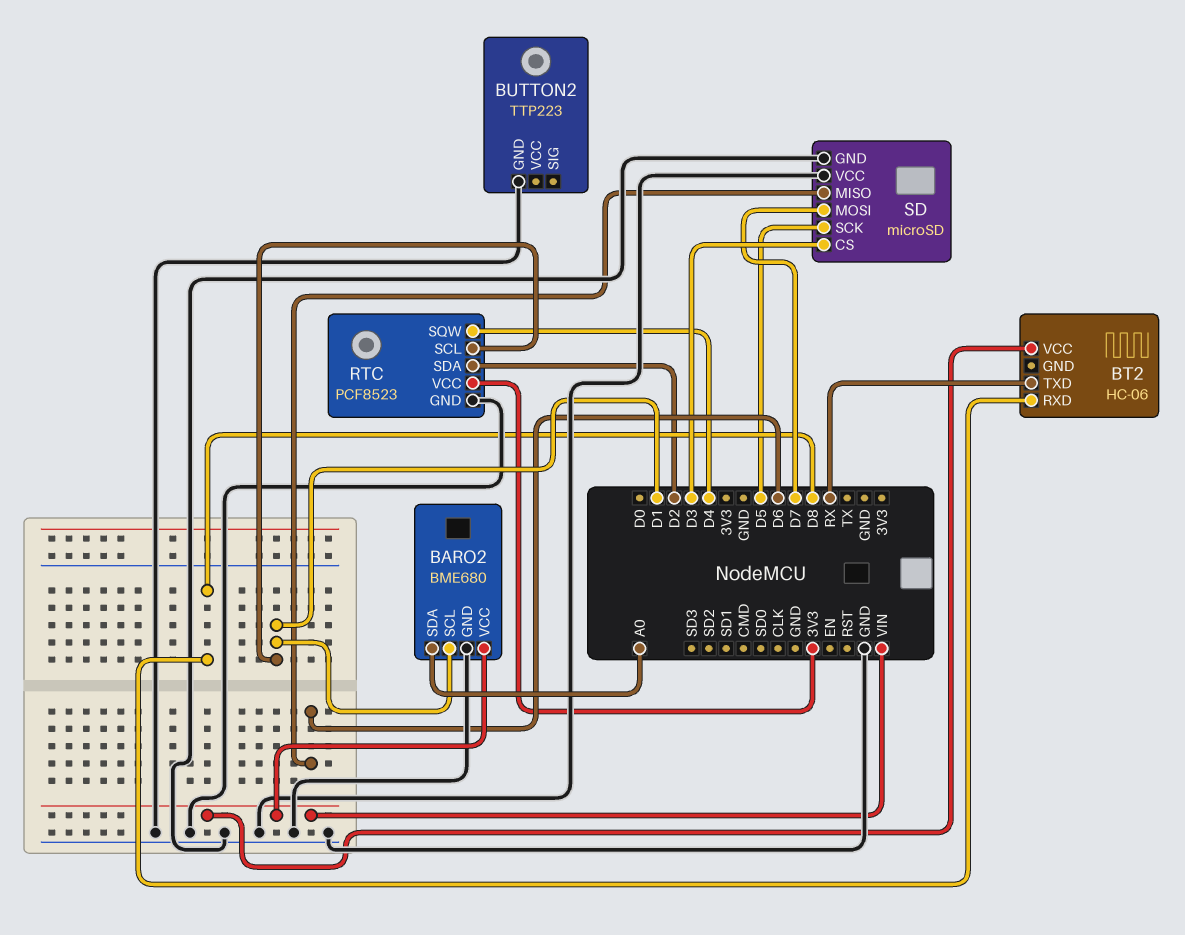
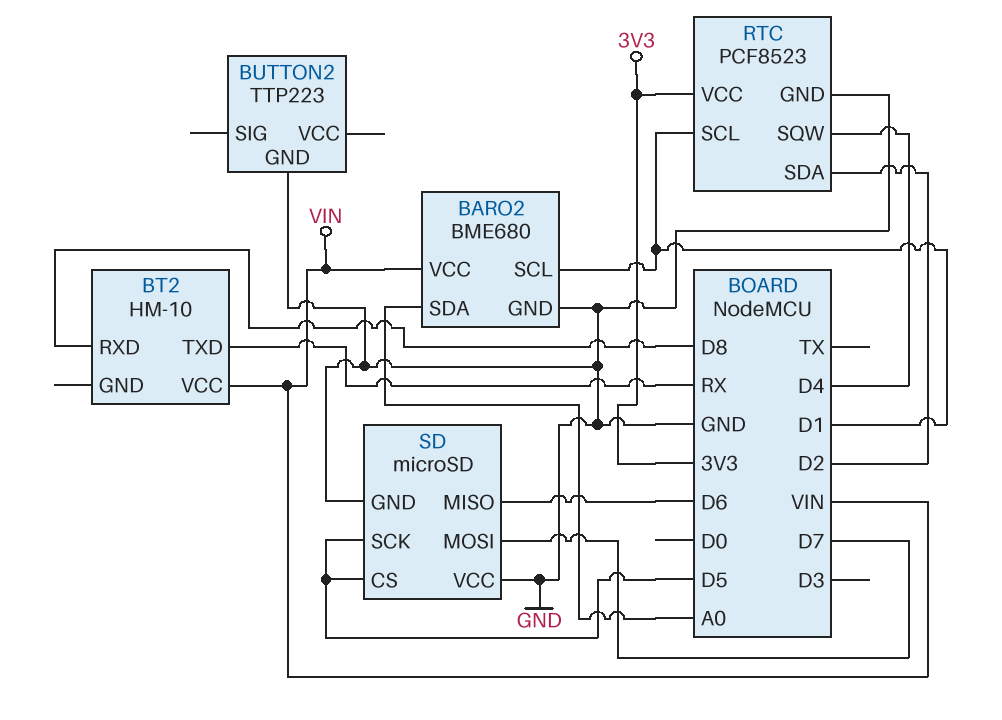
BT2: HC-06 -> HM-10
SD pin CS: D3 -> D5

